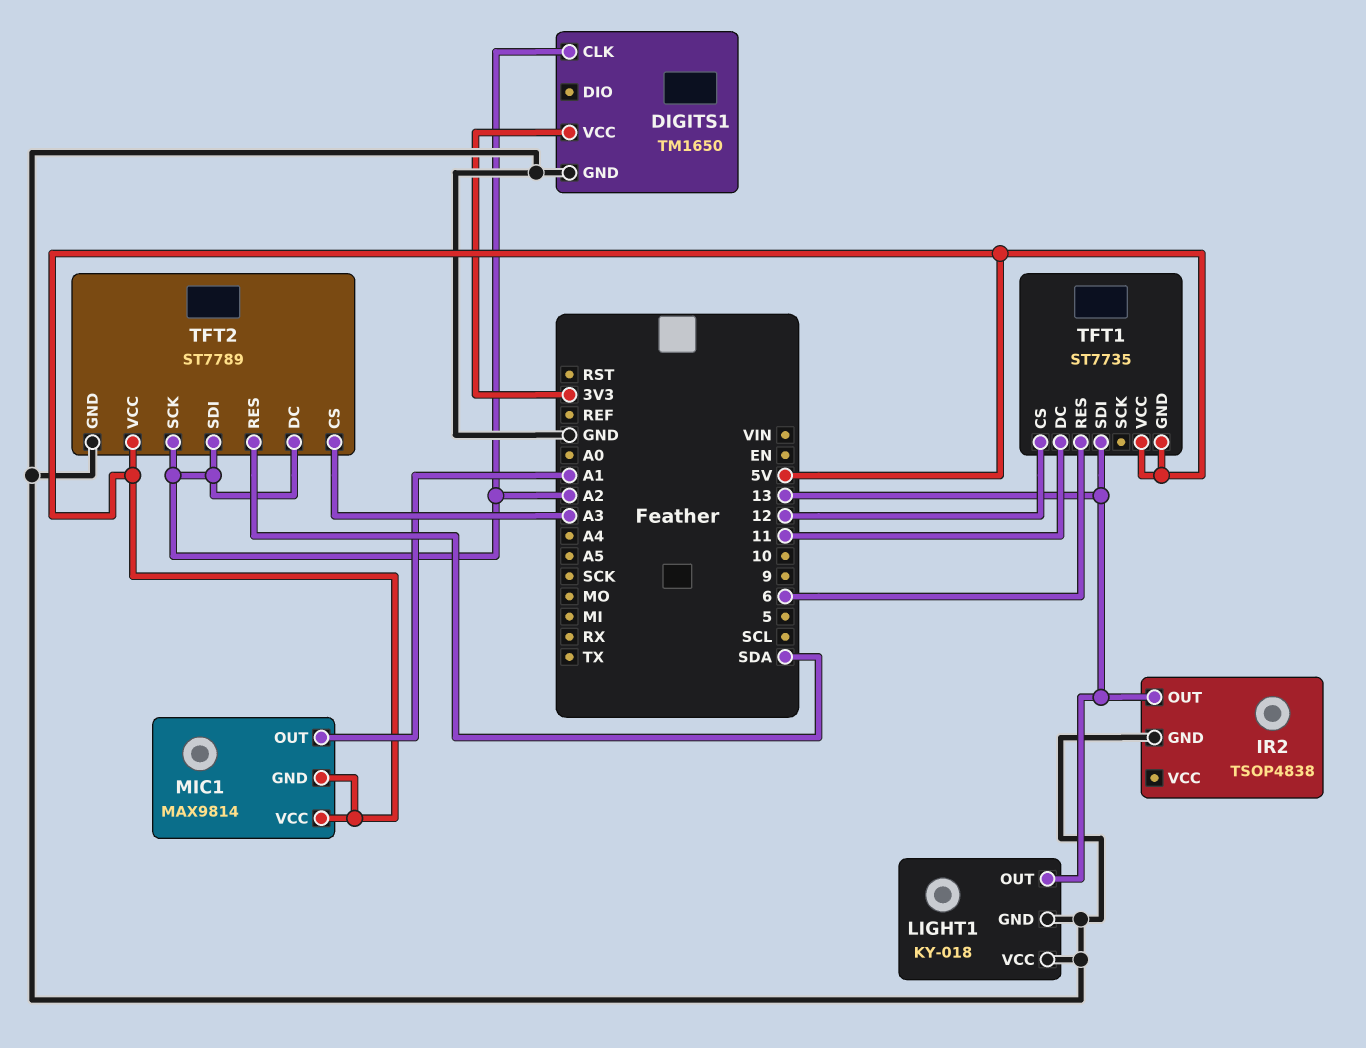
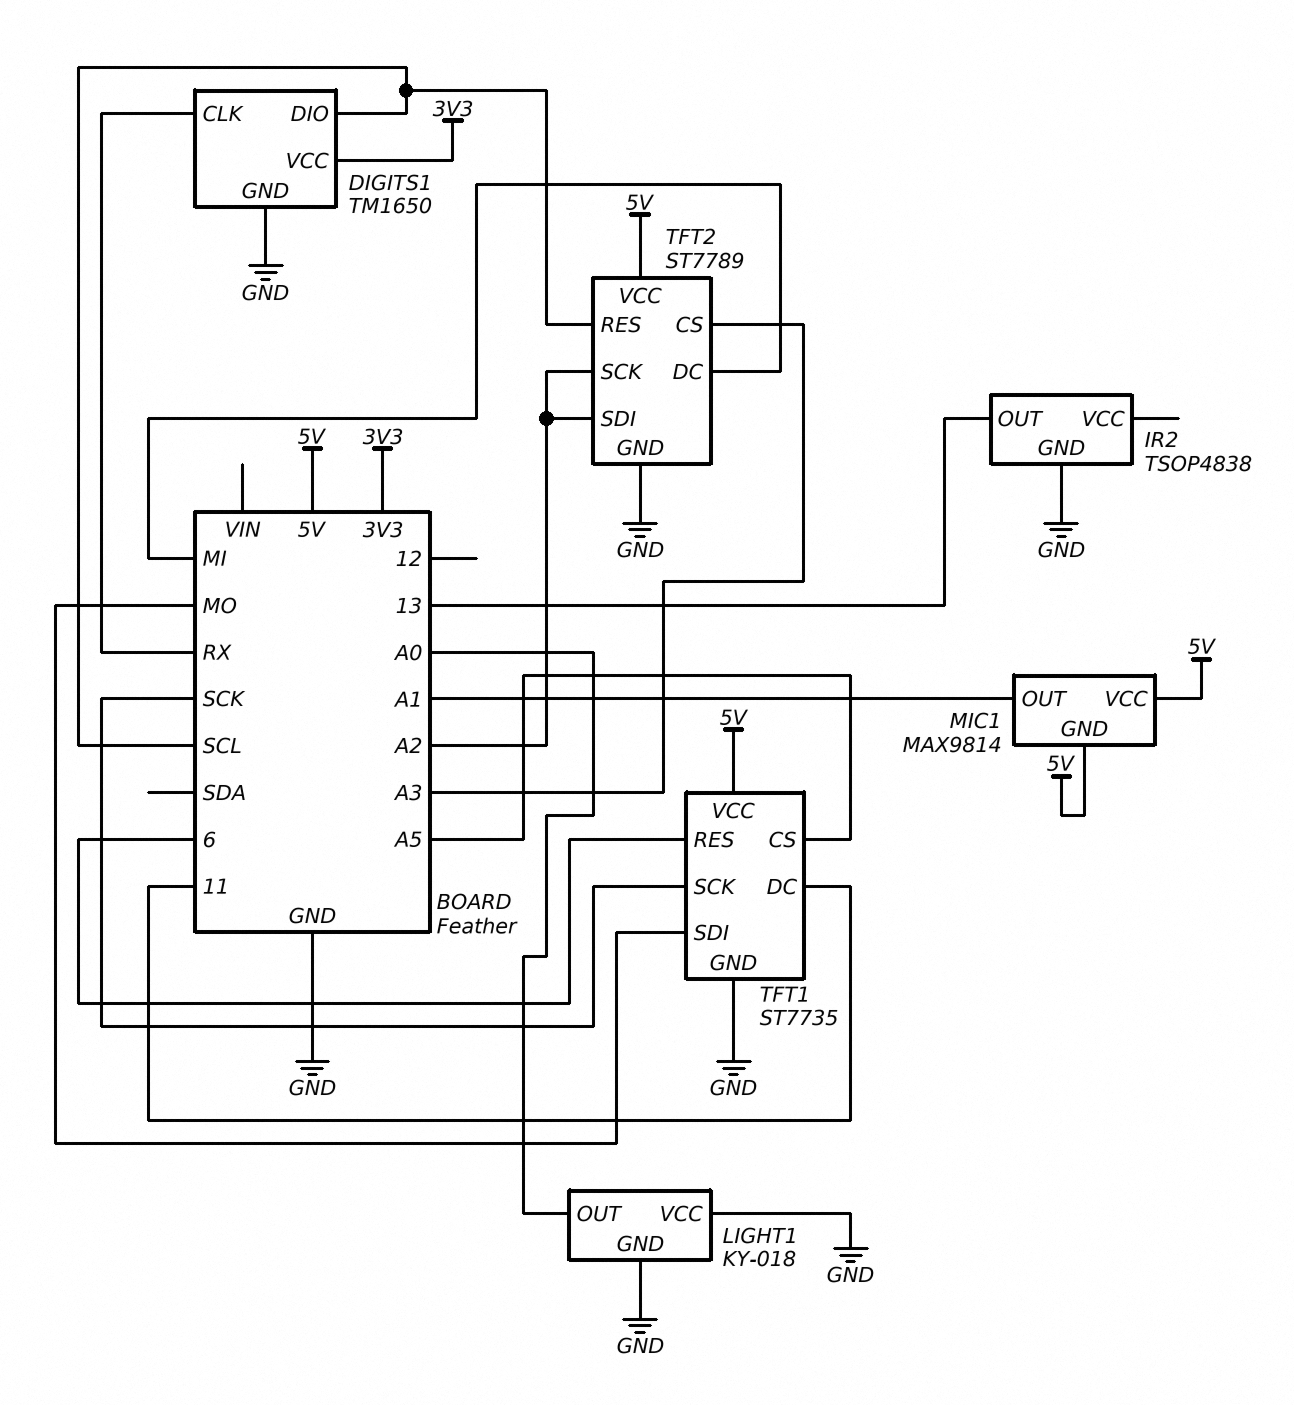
DIGITS1 pin CLK: A2 -> RX
DIGITS1 pin DIO: none -> SCL
LIGHT1 pin OUT: 13 -> A0
TFT1 pin CS: 12 -> A5
TFT1 pin GND: 5V -> GND
TFT1 pin SCK: none -> SCK
TFT1 pin SDI: 13 -> MO
TFT2 pin DC: A2 -> MI
TFT2 pin RES: SDA -> SCL

